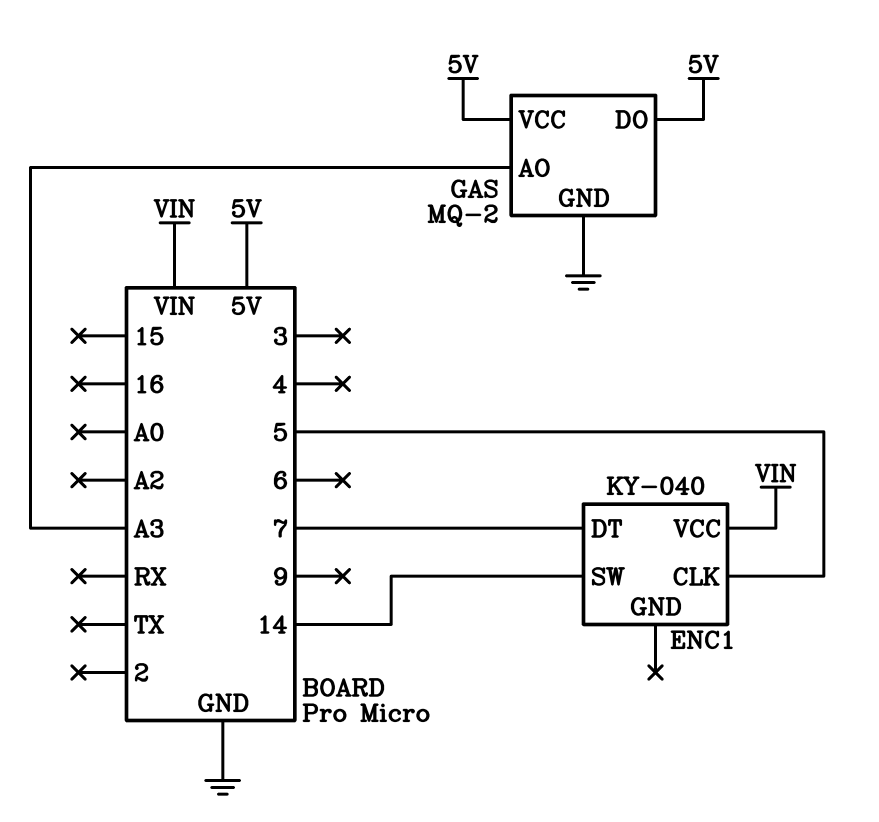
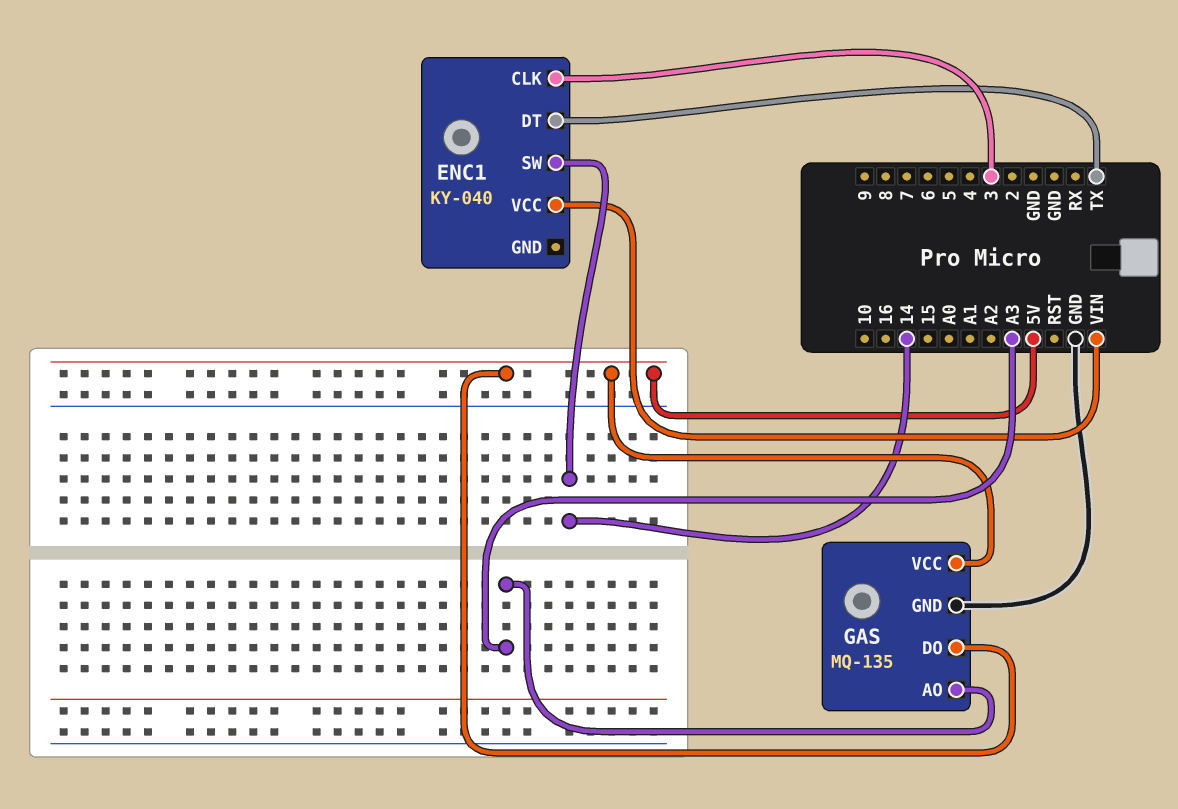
ENC1 pin CLK: 5 -> 3
ENC1 pin DT: 7 -> TX
GAS: MQ-2 -> MQ-135

